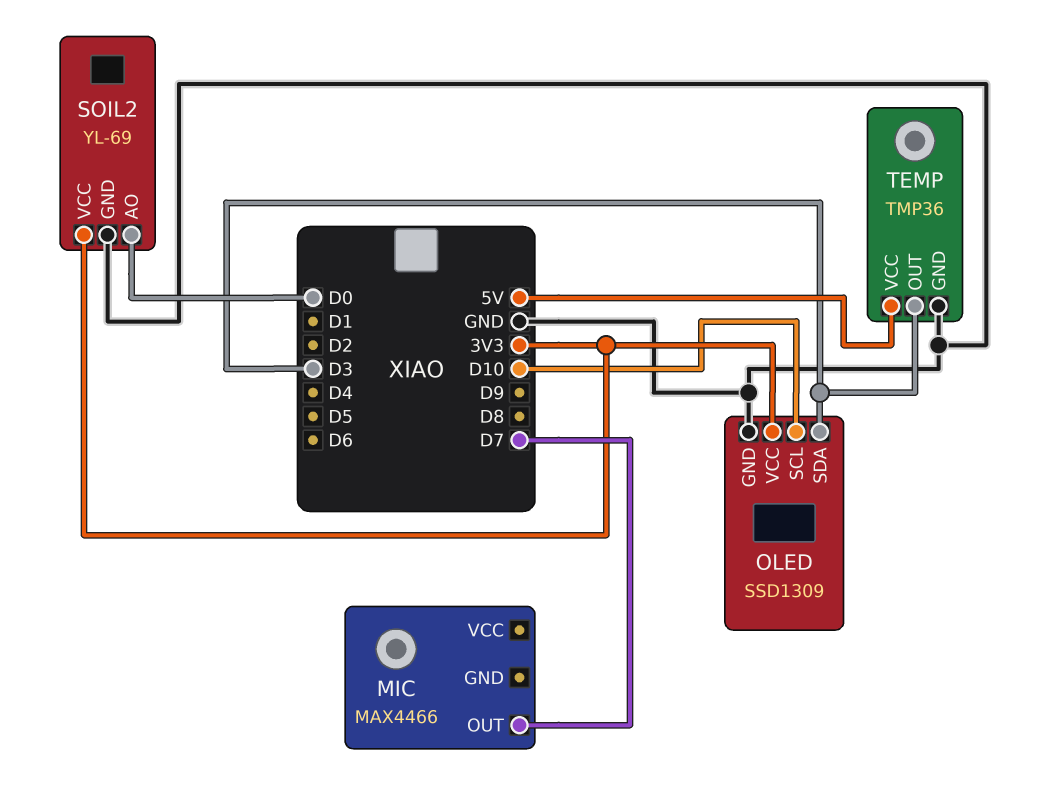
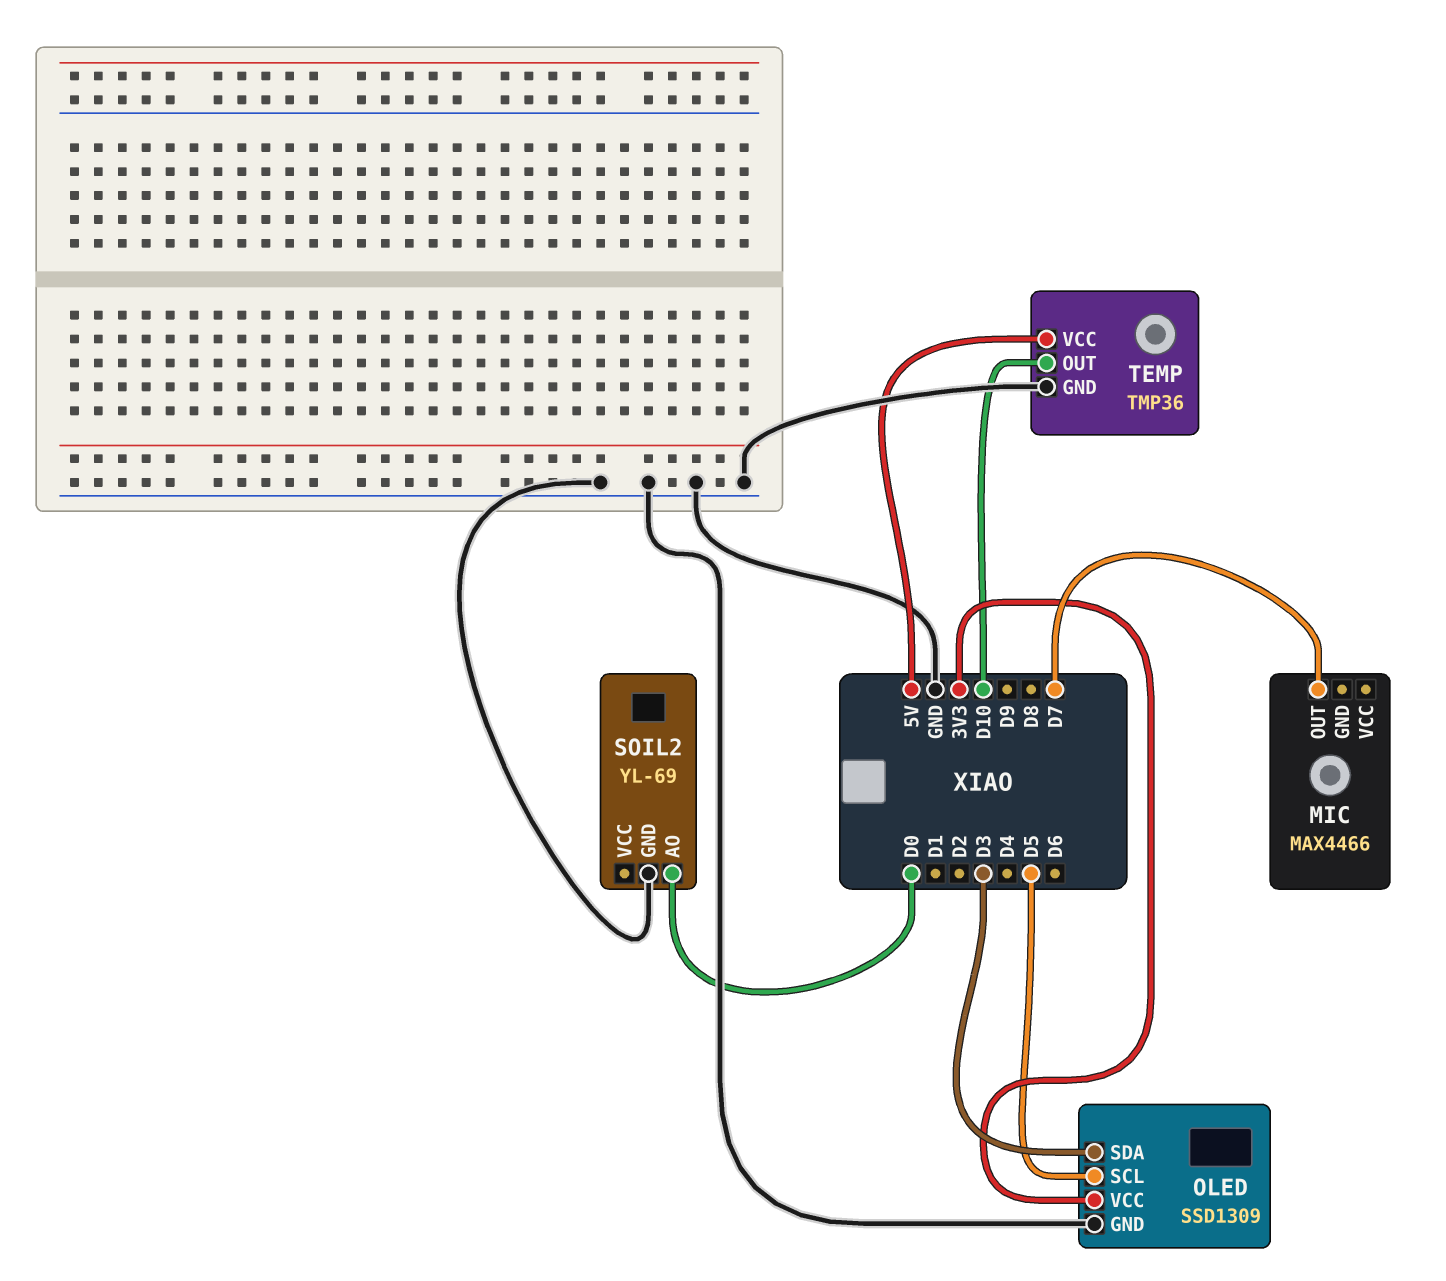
OLED pin SCL: D10 -> D5
SOIL2 pin VCC: 3V3 -> none
TEMP pin OUT: D3 -> D10

